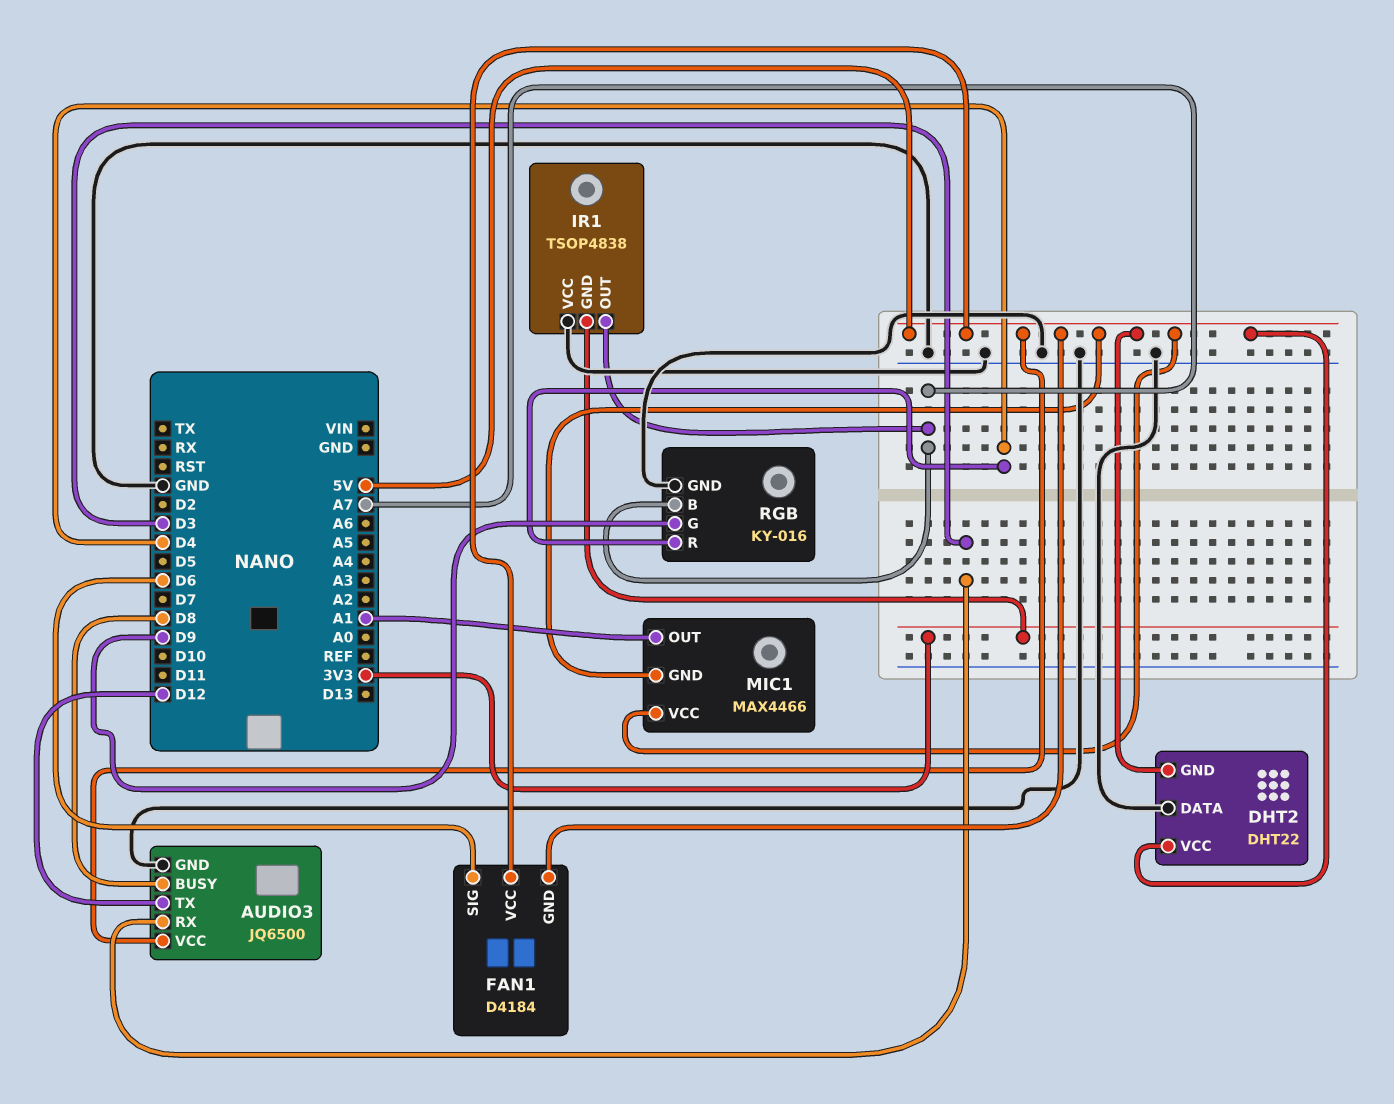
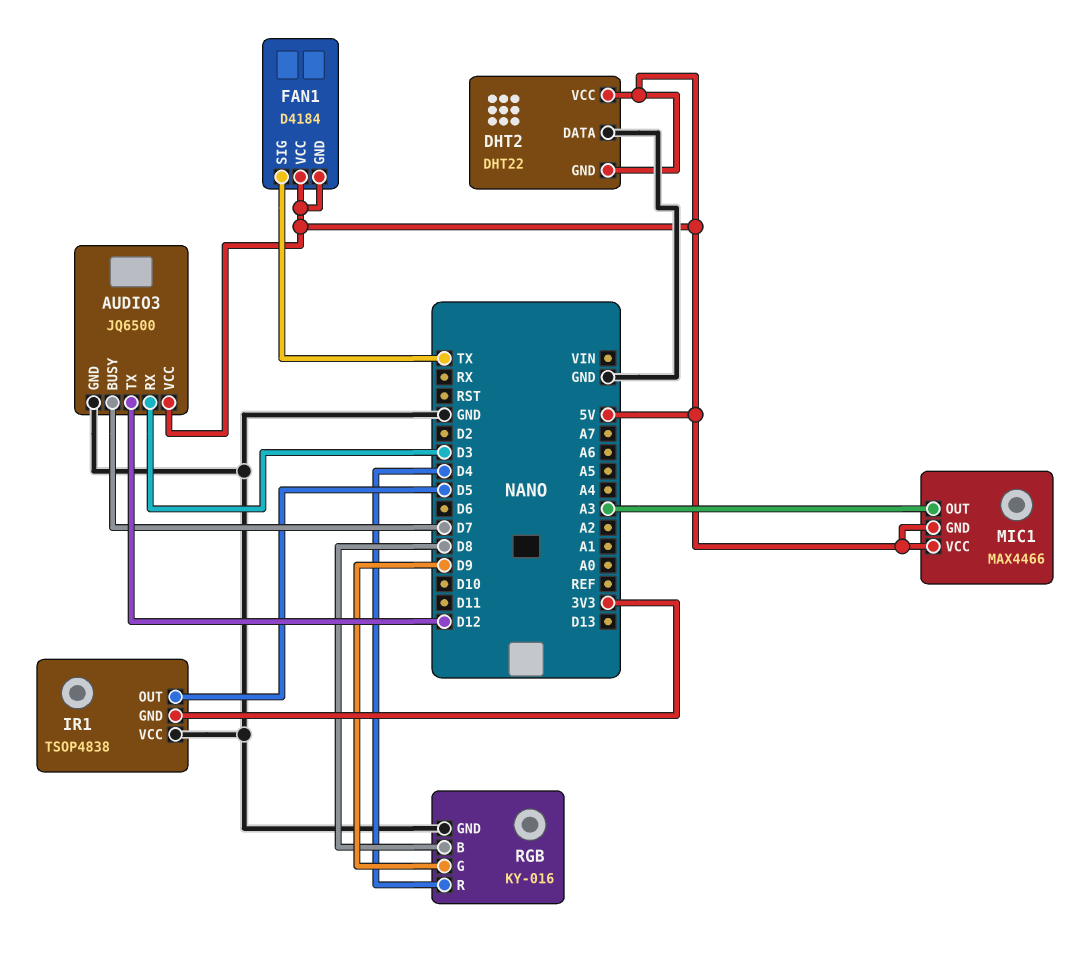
AUDIO3 pin BUSY: D8 -> D7
FAN1 pin SIG: D6 -> TX
IR1 pin OUT: A7 -> D5
MIC1 pin OUT: A1 -> A3
RGB pin B: A7 -> D8

